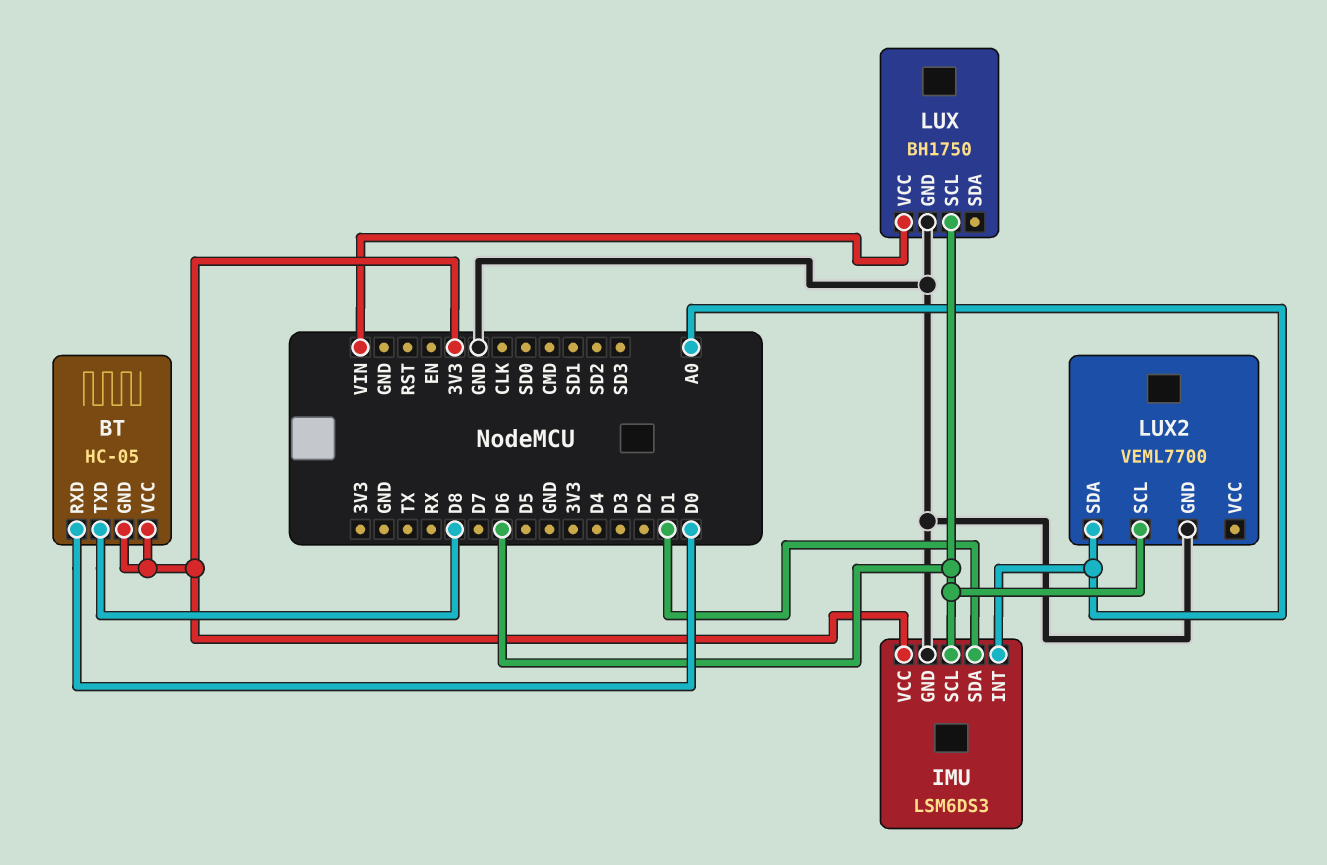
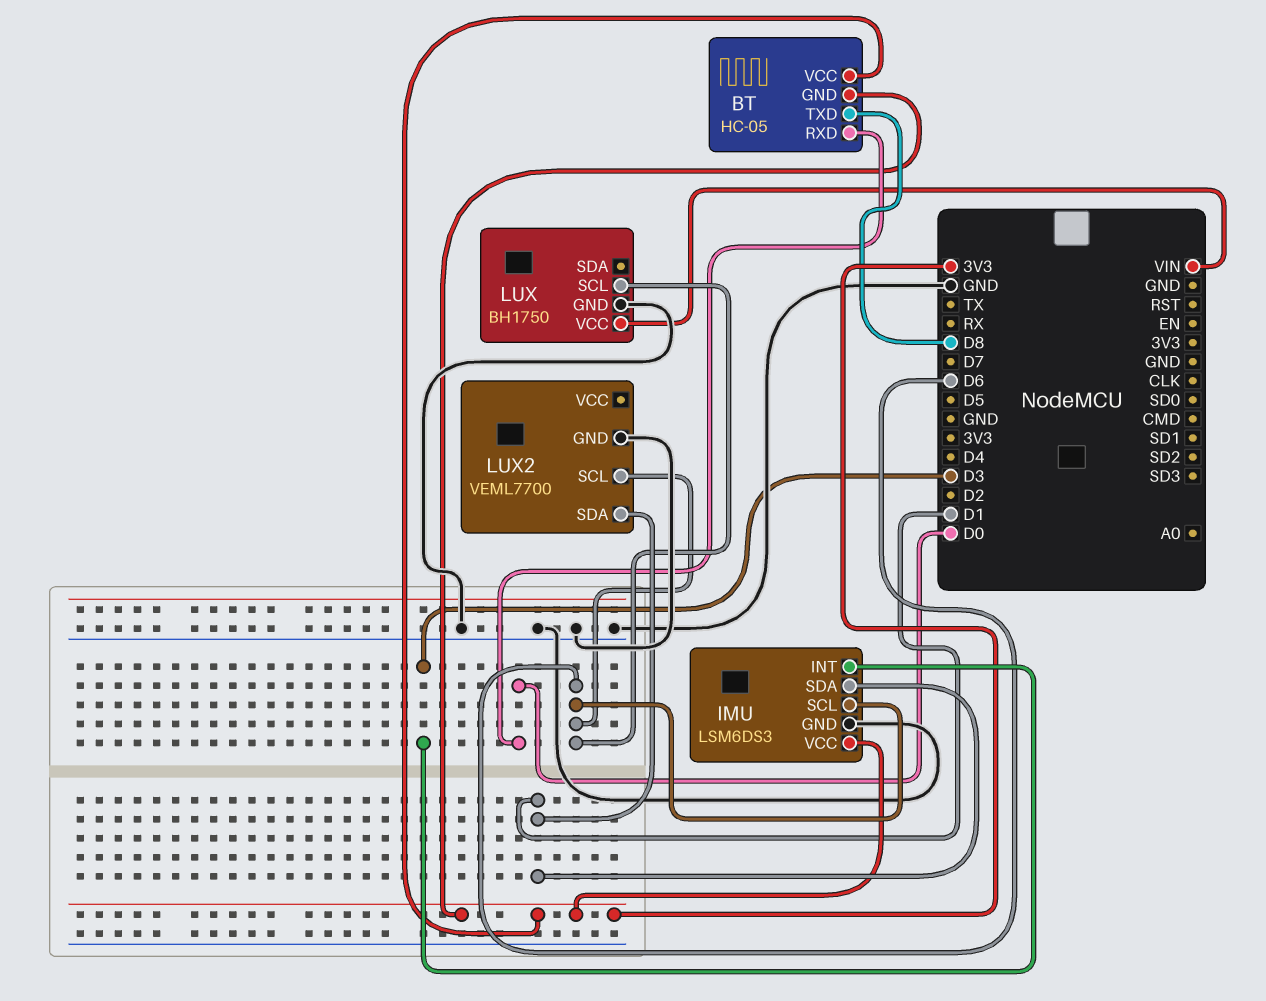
IMU pin INT: A0 -> D3
LUX2 pin SDA: A0 -> D1

